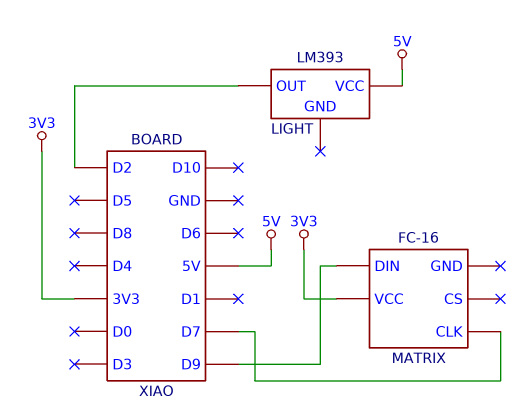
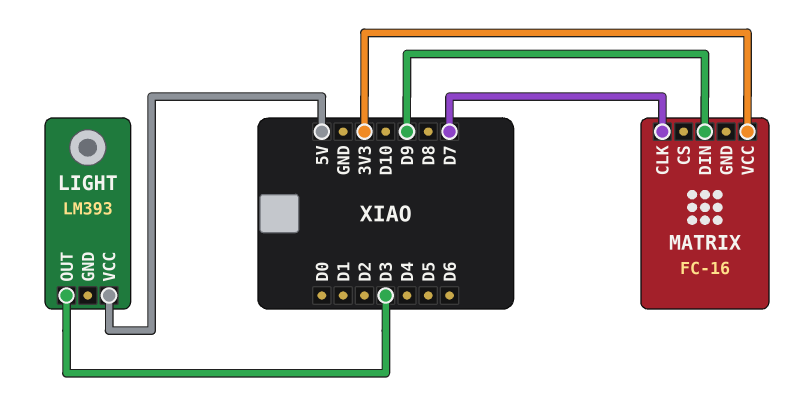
LIGHT pin OUT: D2 -> D3

